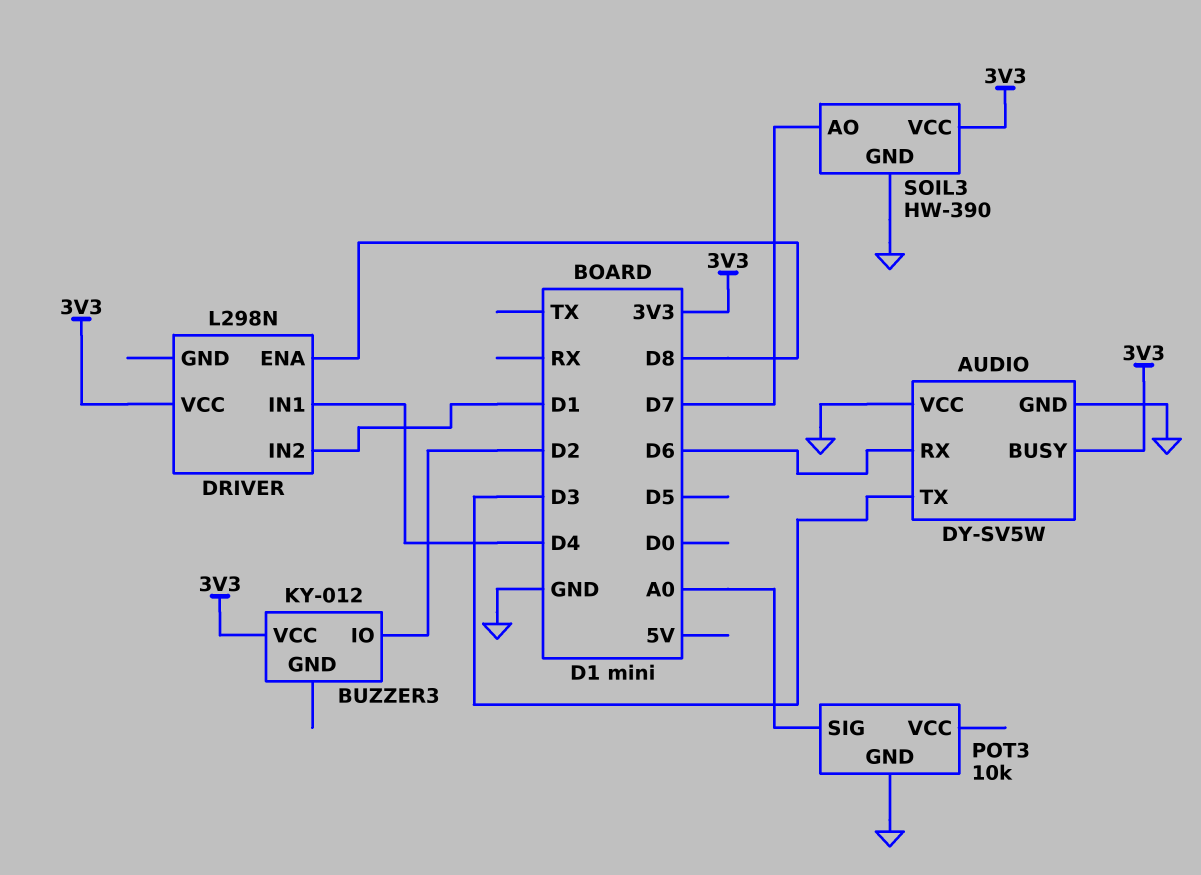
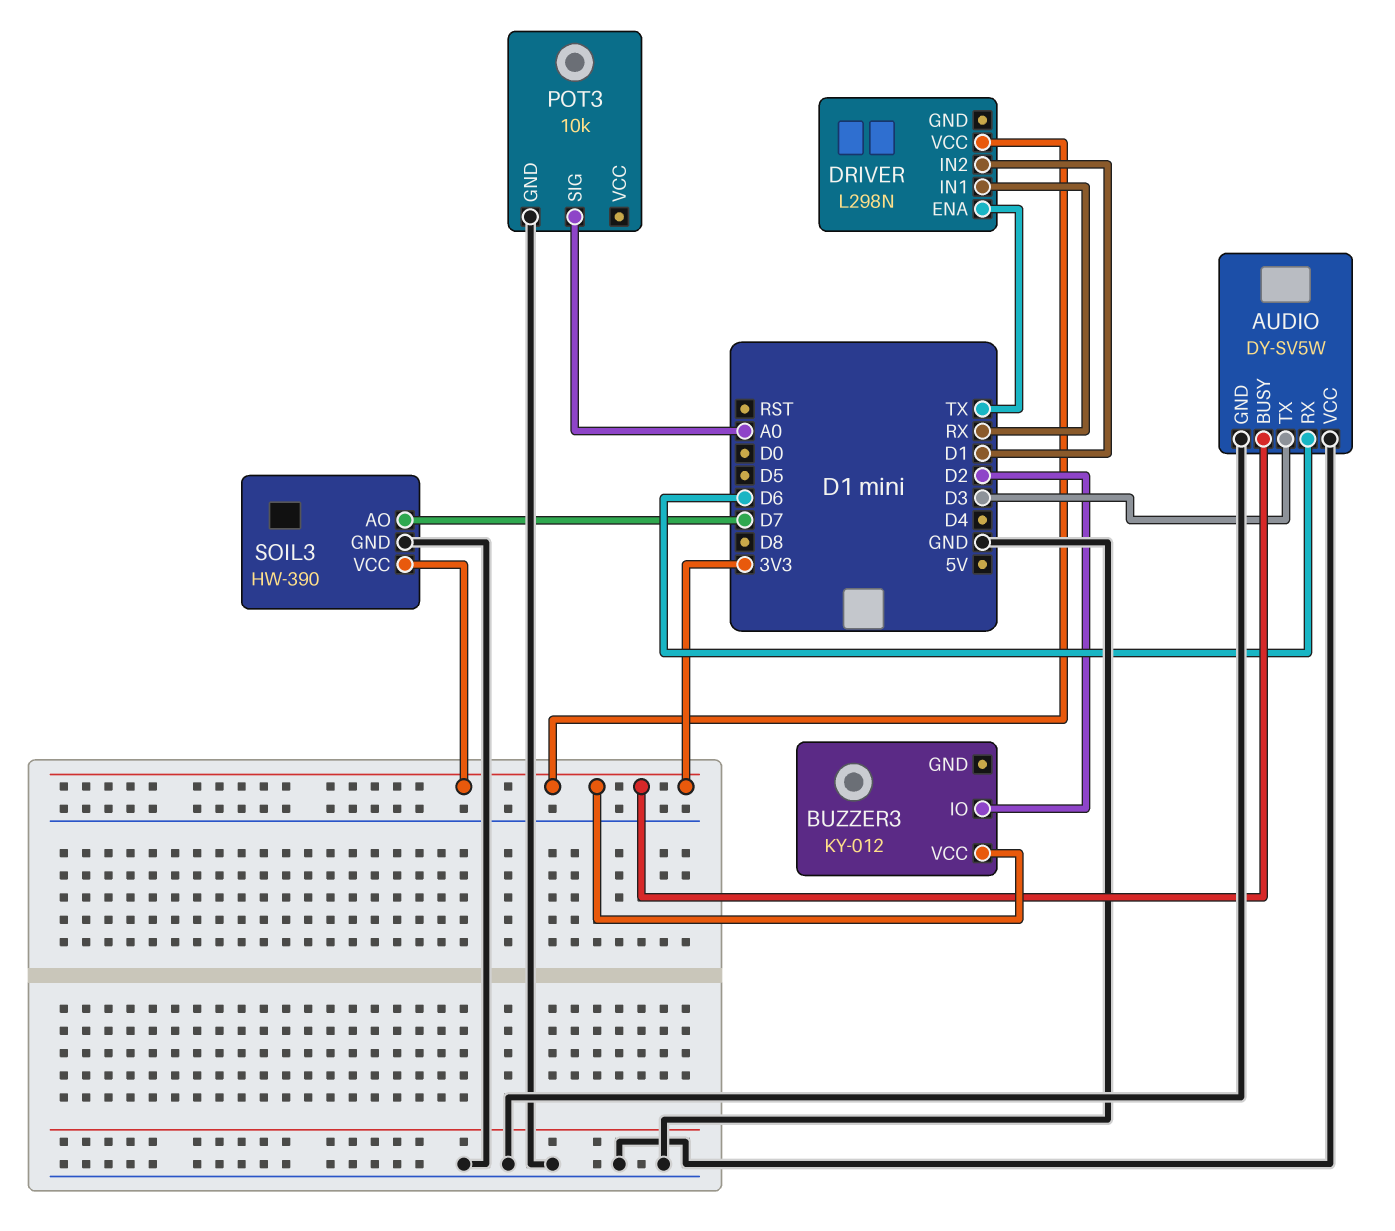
DRIVER pin ENA: D8 -> TX
DRIVER pin IN1: D4 -> RX

